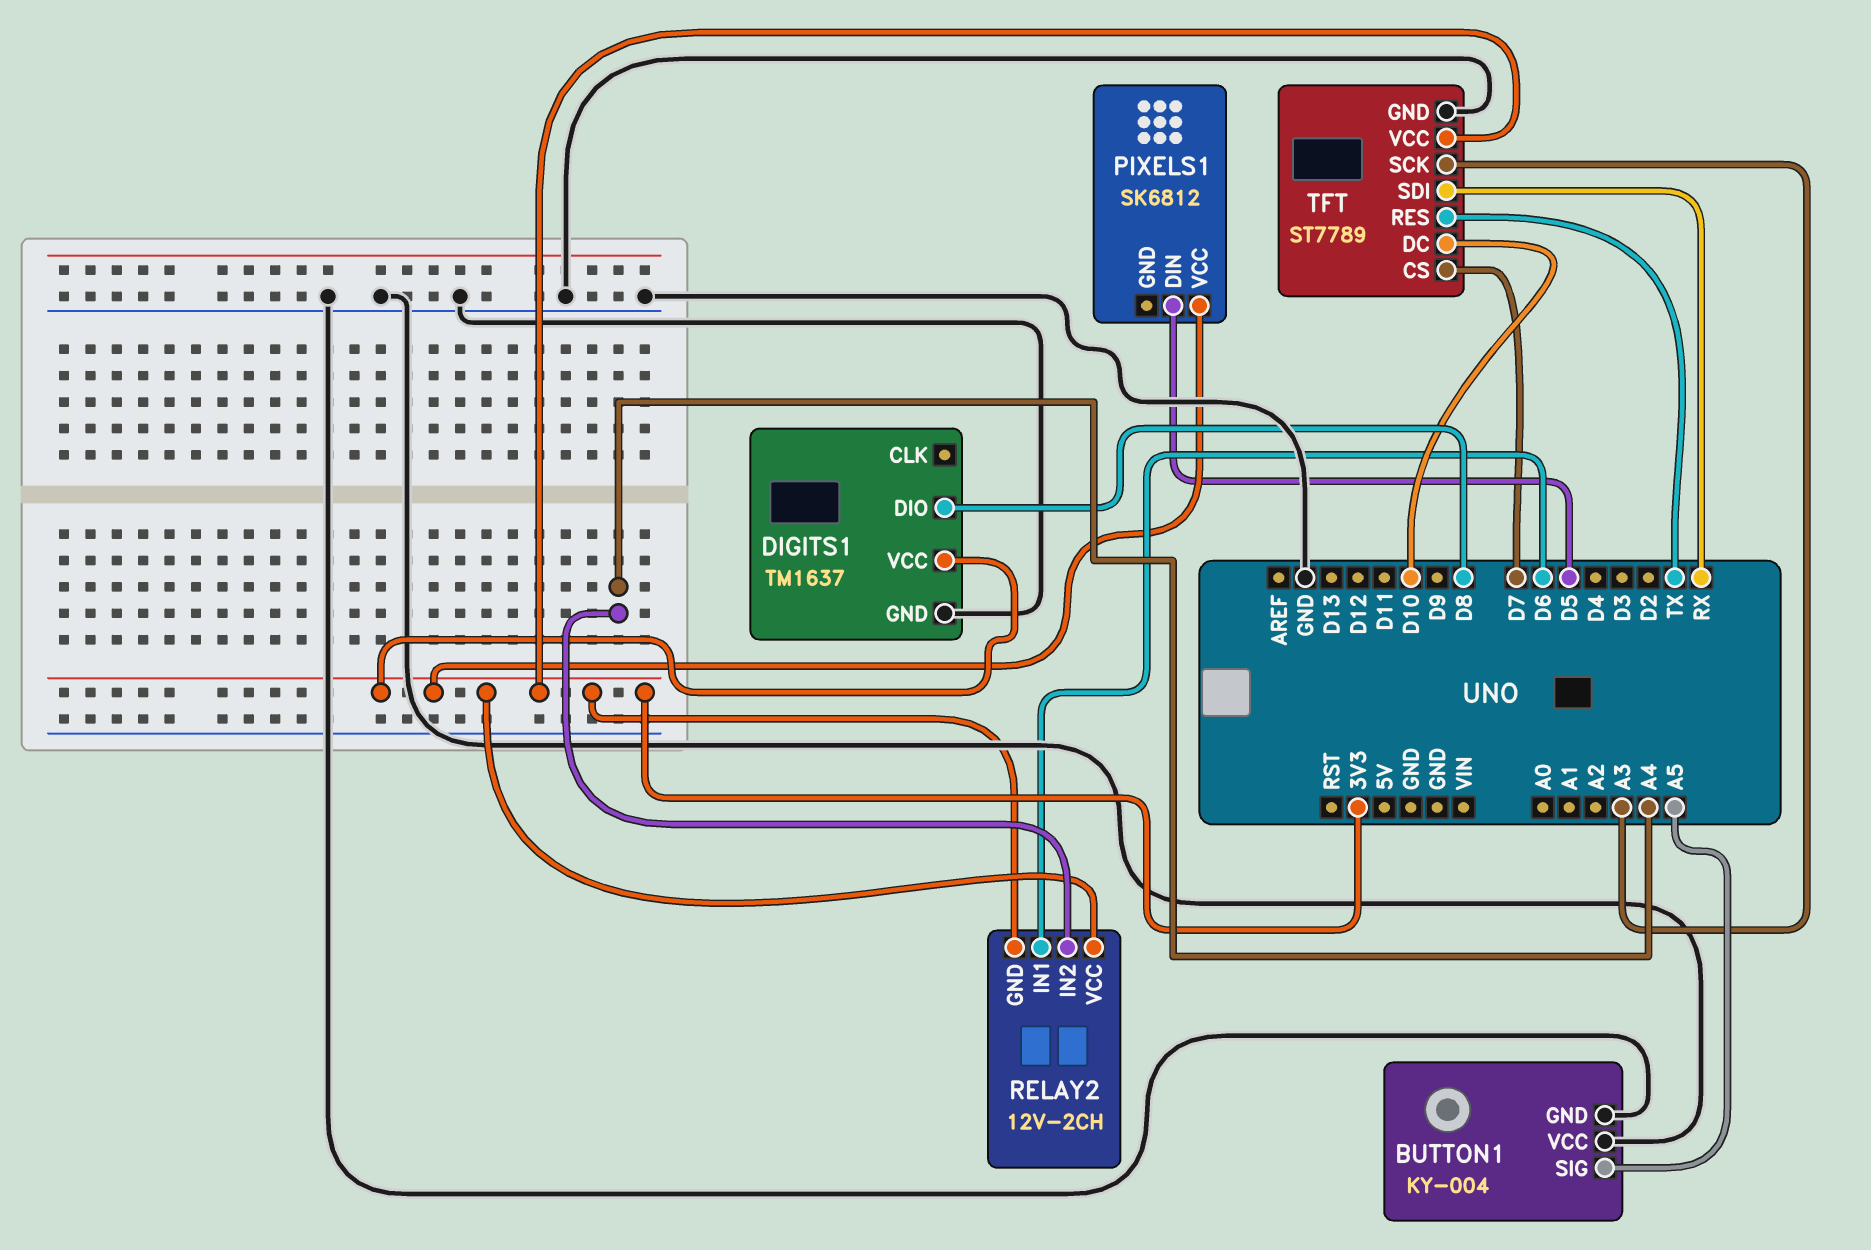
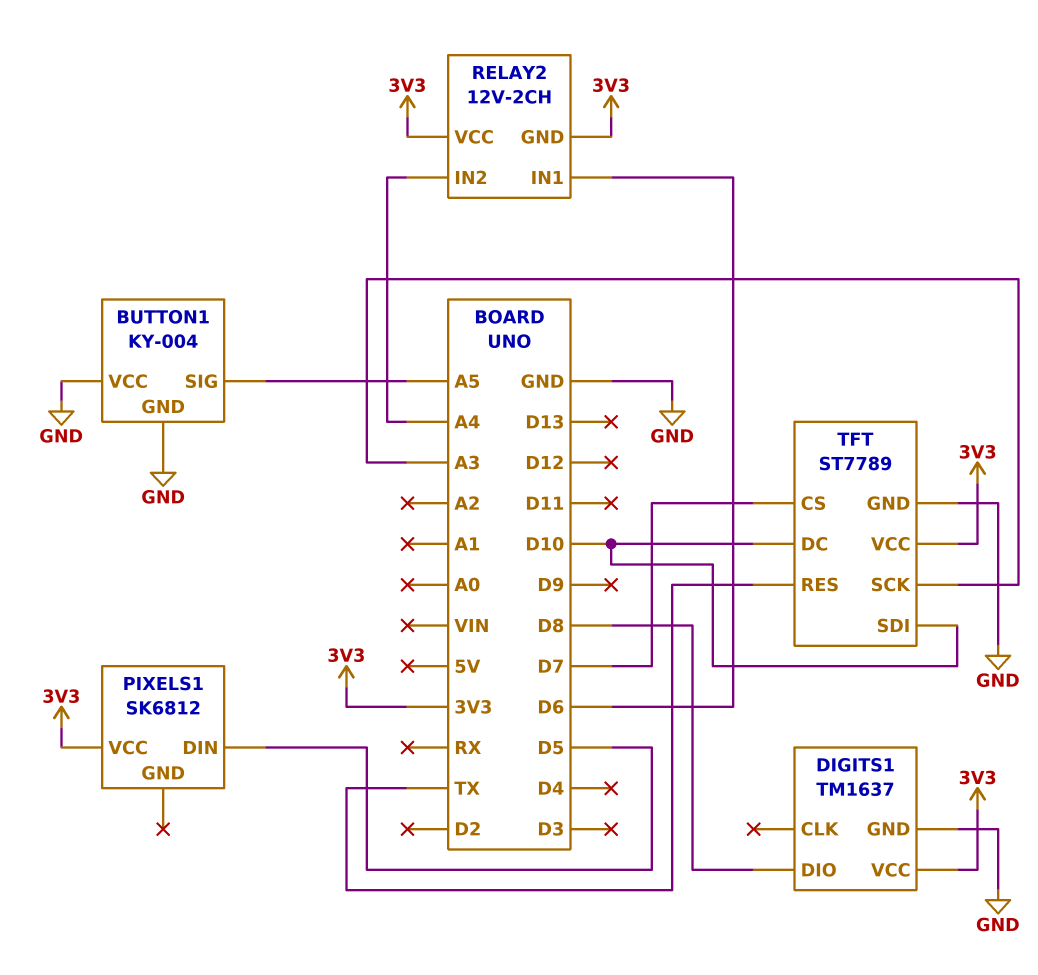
TFT pin SDI: RX -> D10

